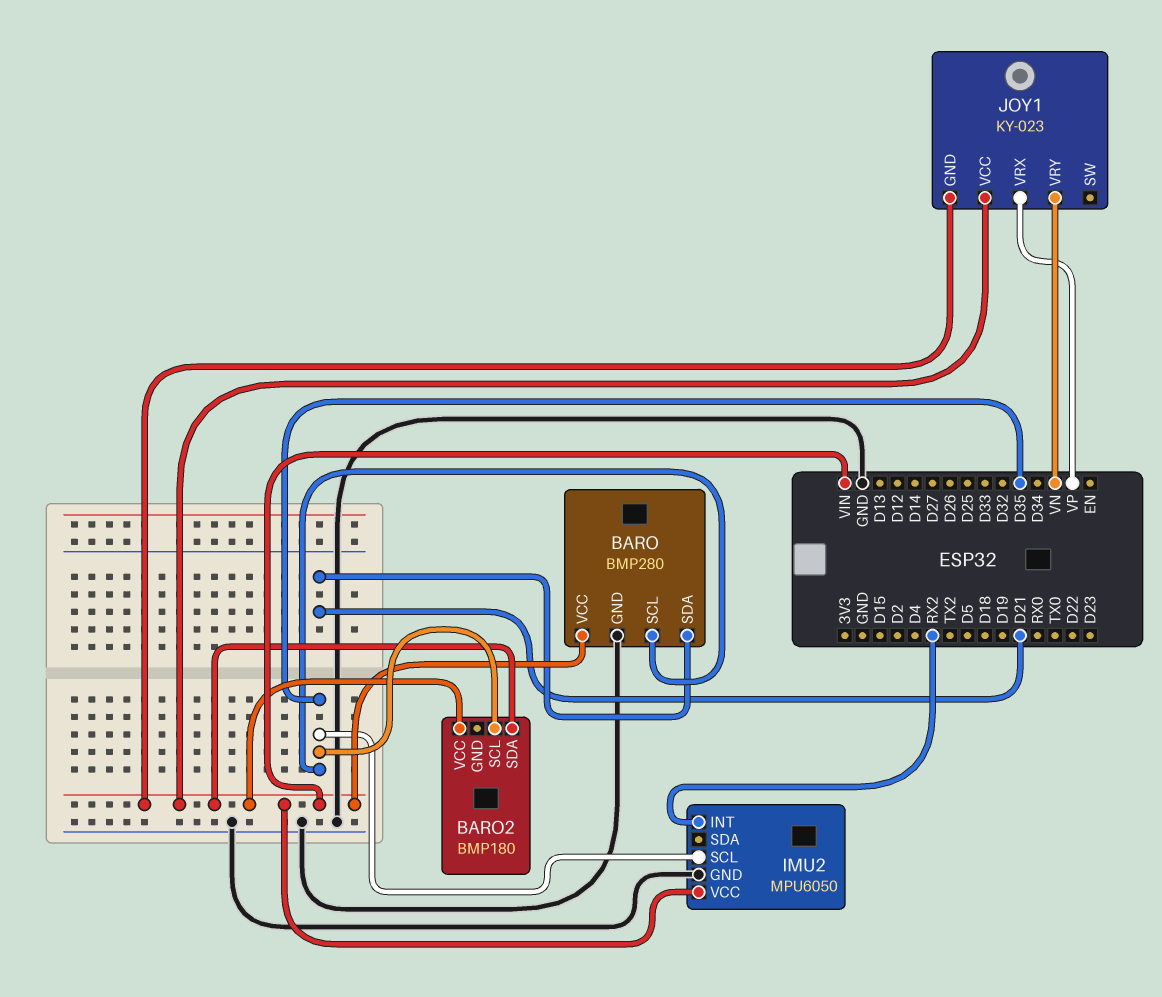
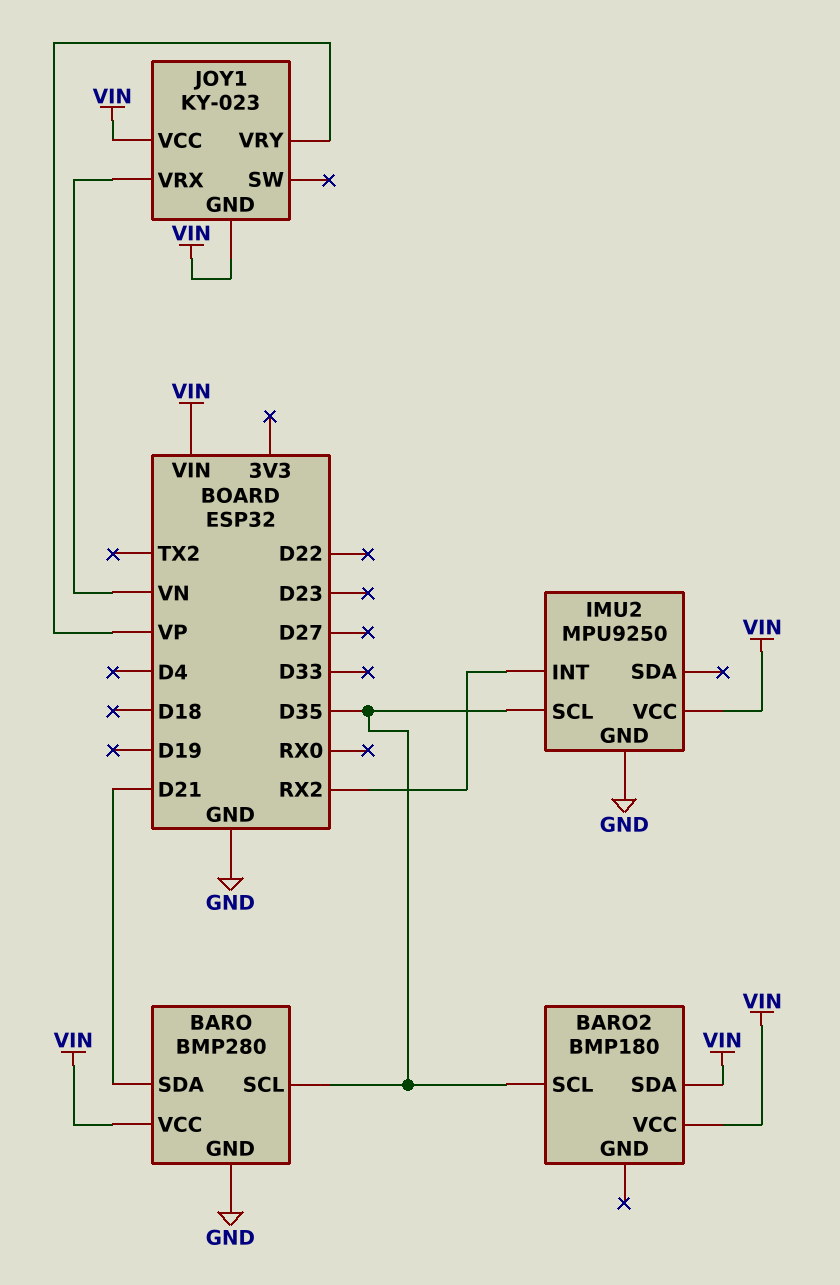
IMU2: MPU6050 -> MPU9250
JOY1 pin VRX: VP -> VN
JOY1 pin VRY: VN -> VP

